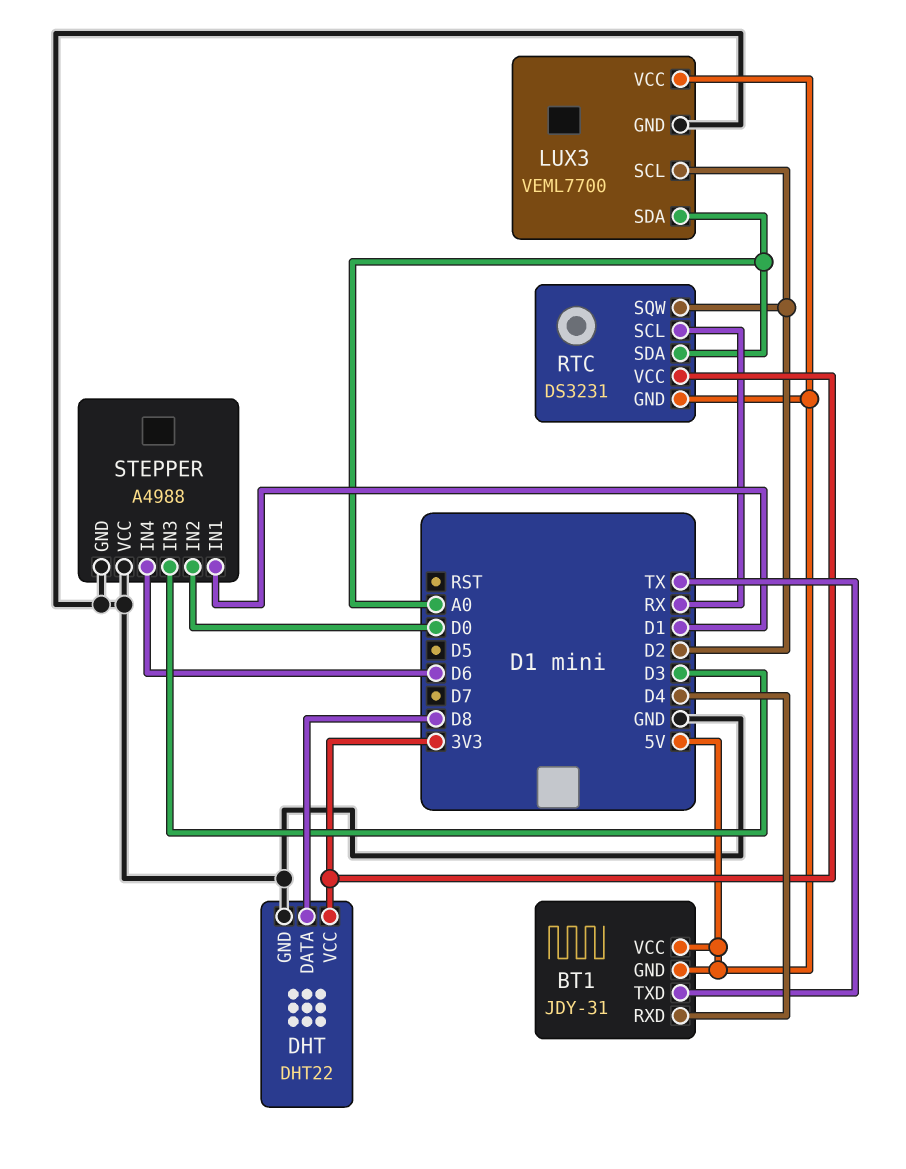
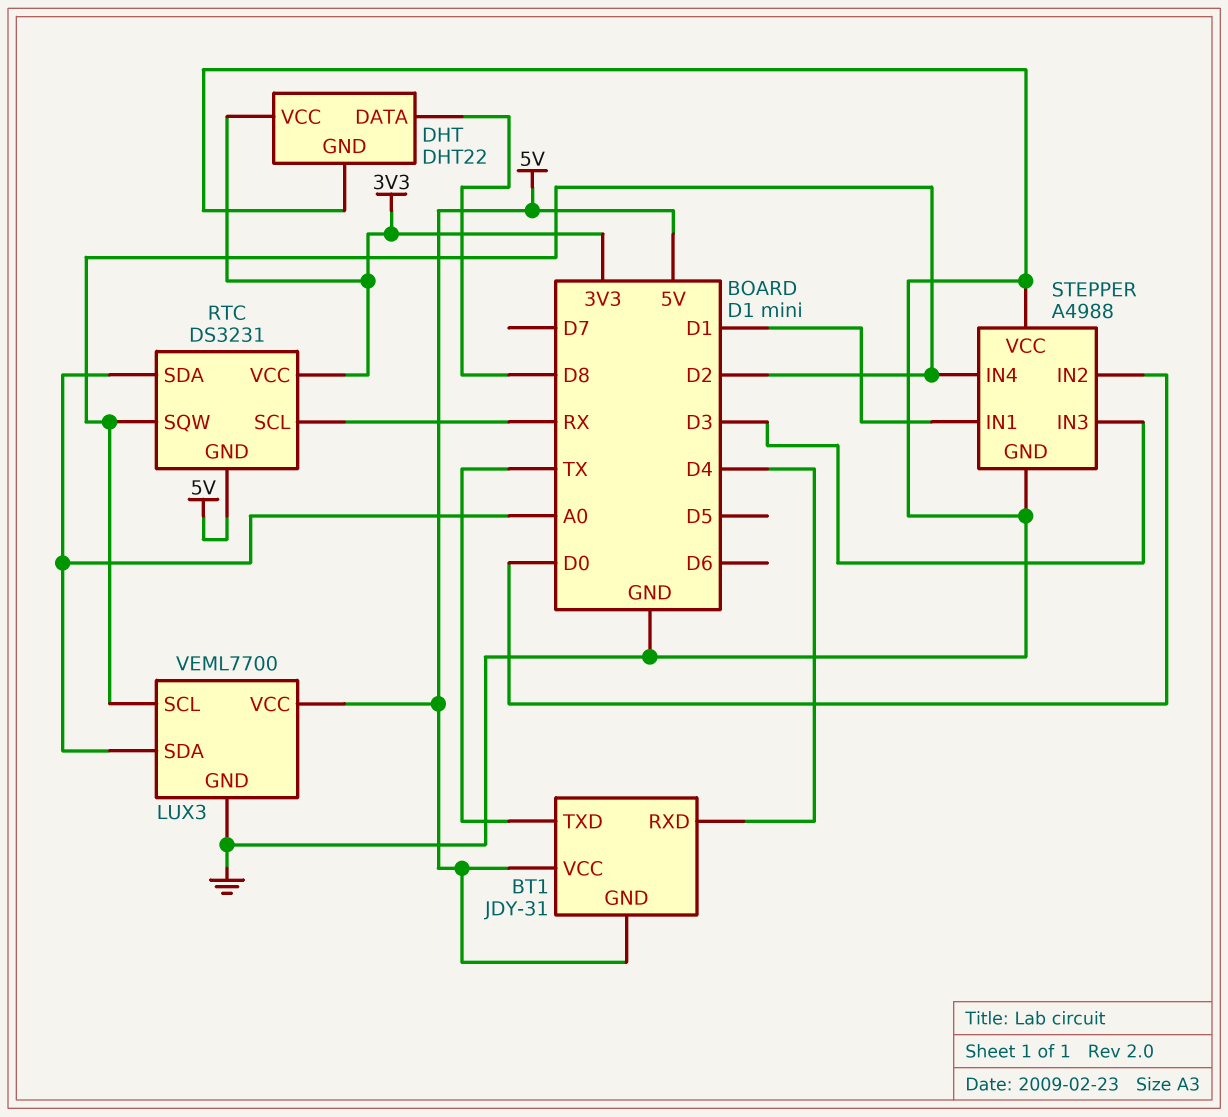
STEPPER pin IN4: D6 -> D2

